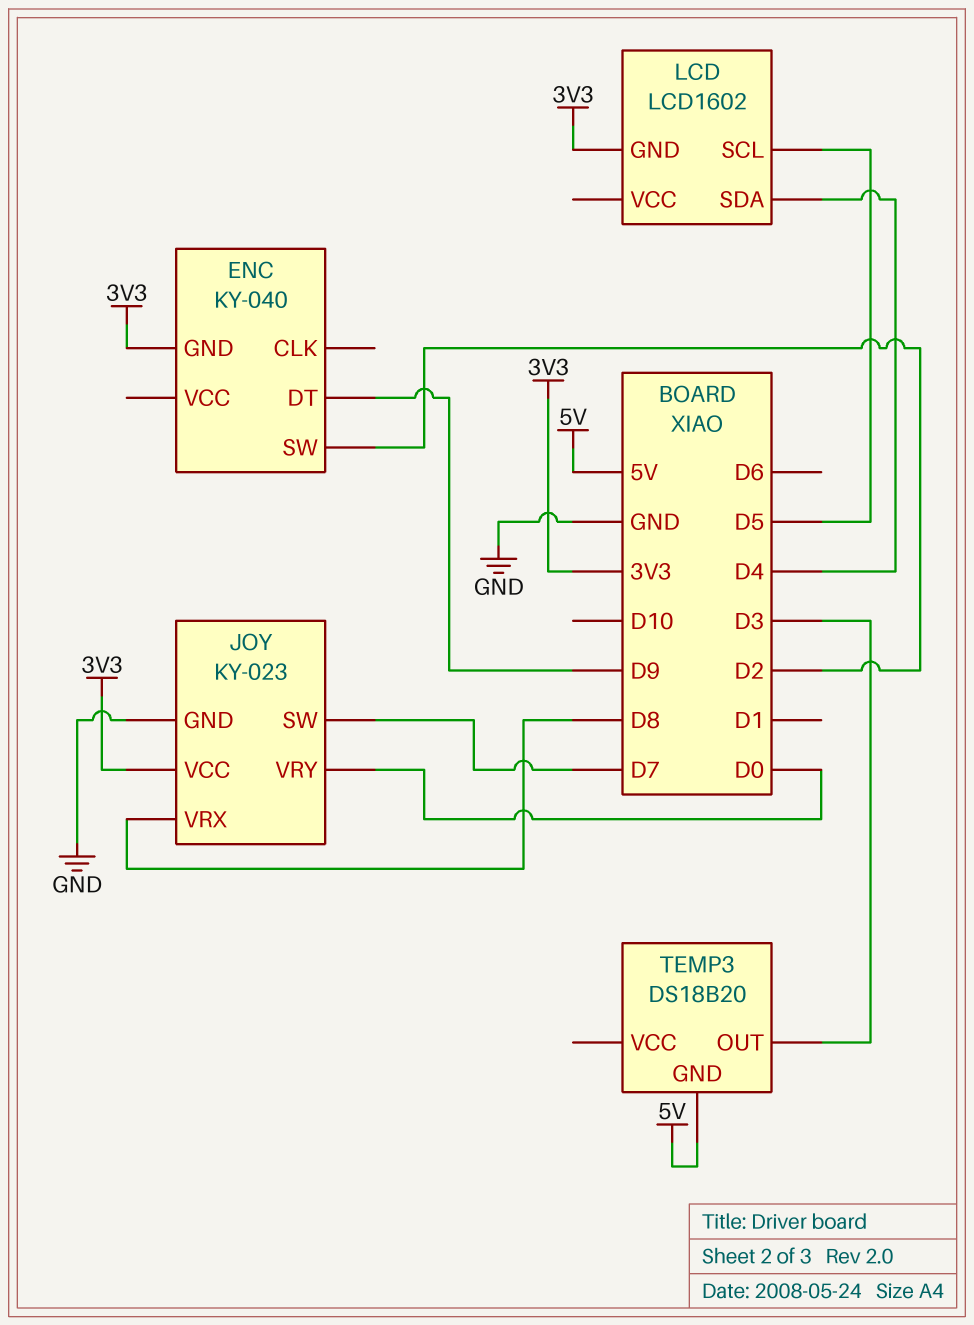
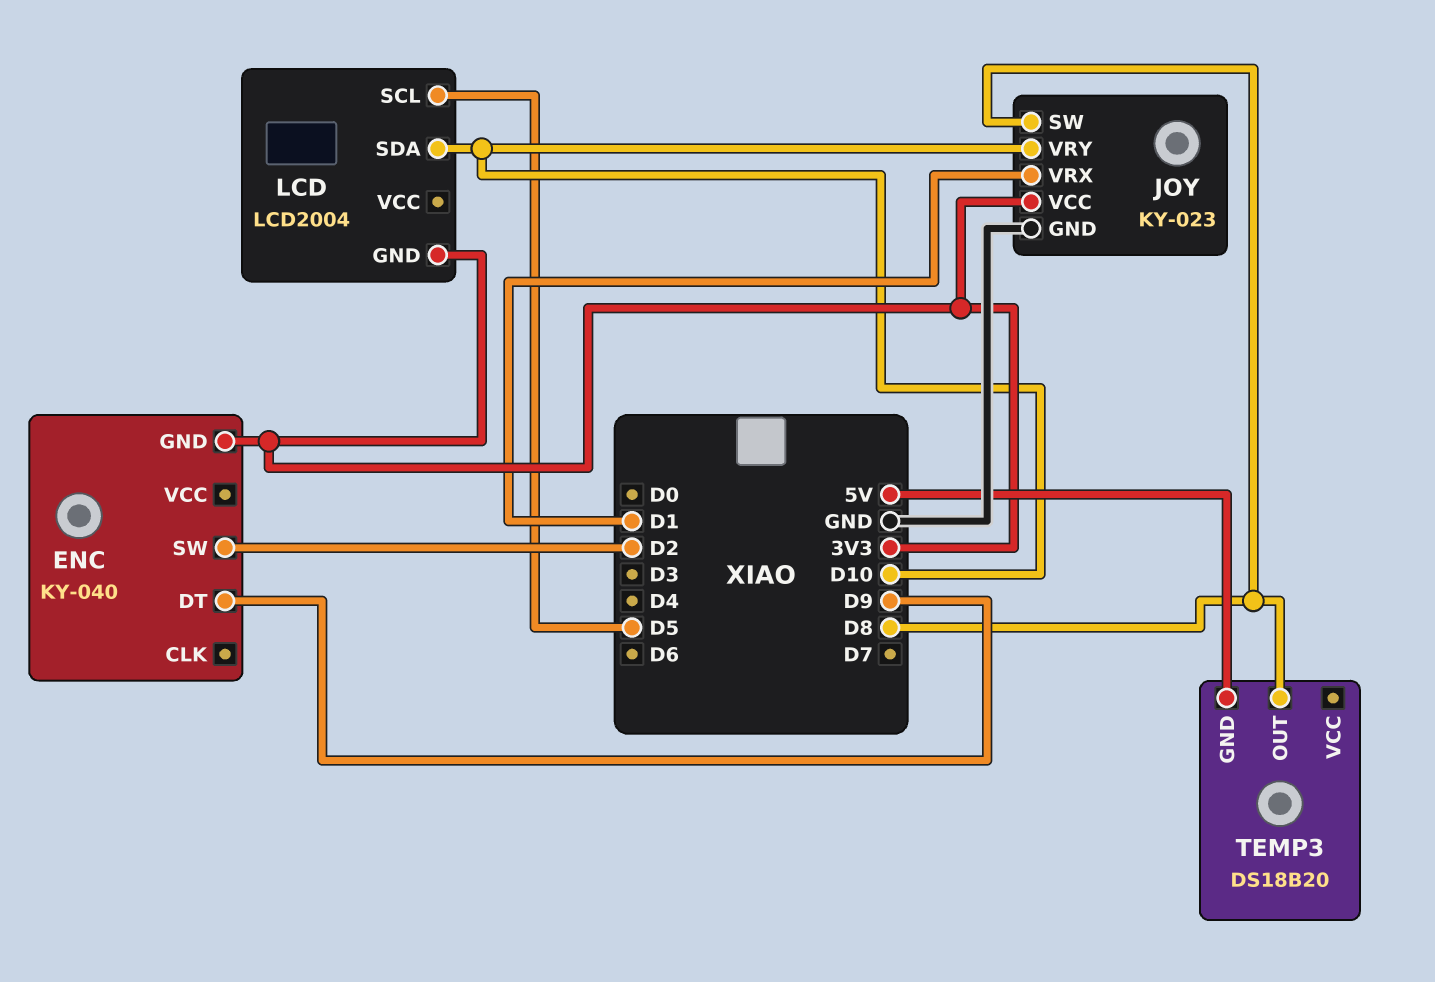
JOY pin SW: D7 -> D8
JOY pin VRX: D8 -> D1
JOY pin VRY: D0 -> D10
LCD: LCD1602 -> LCD2004
LCD pin SDA: D4 -> D10
TEMP3 pin OUT: D3 -> D8

